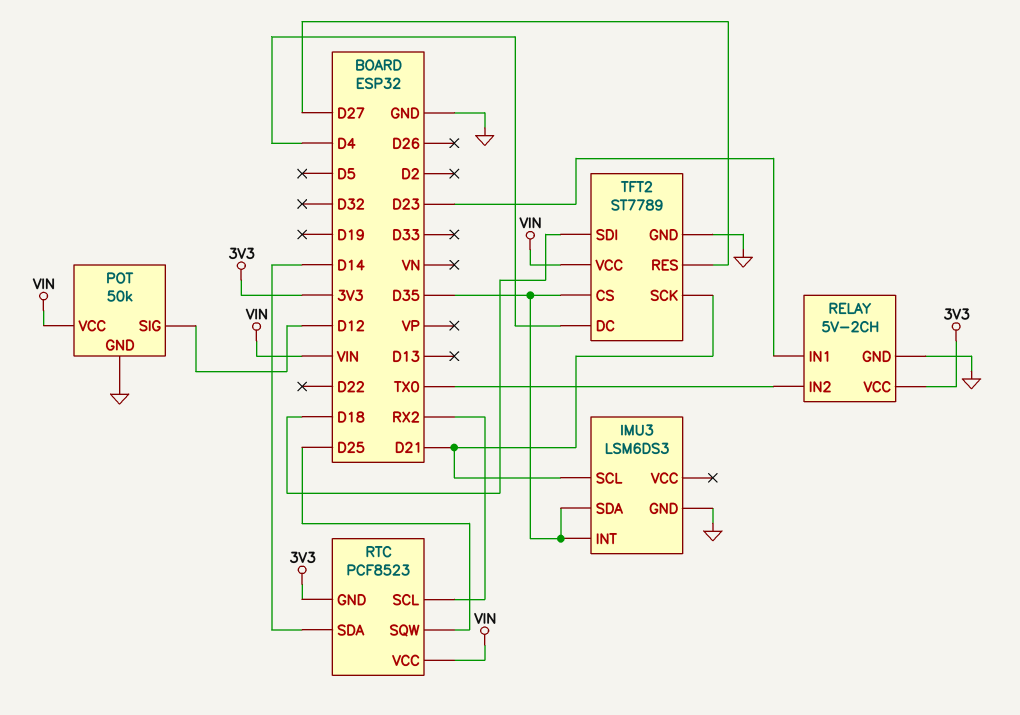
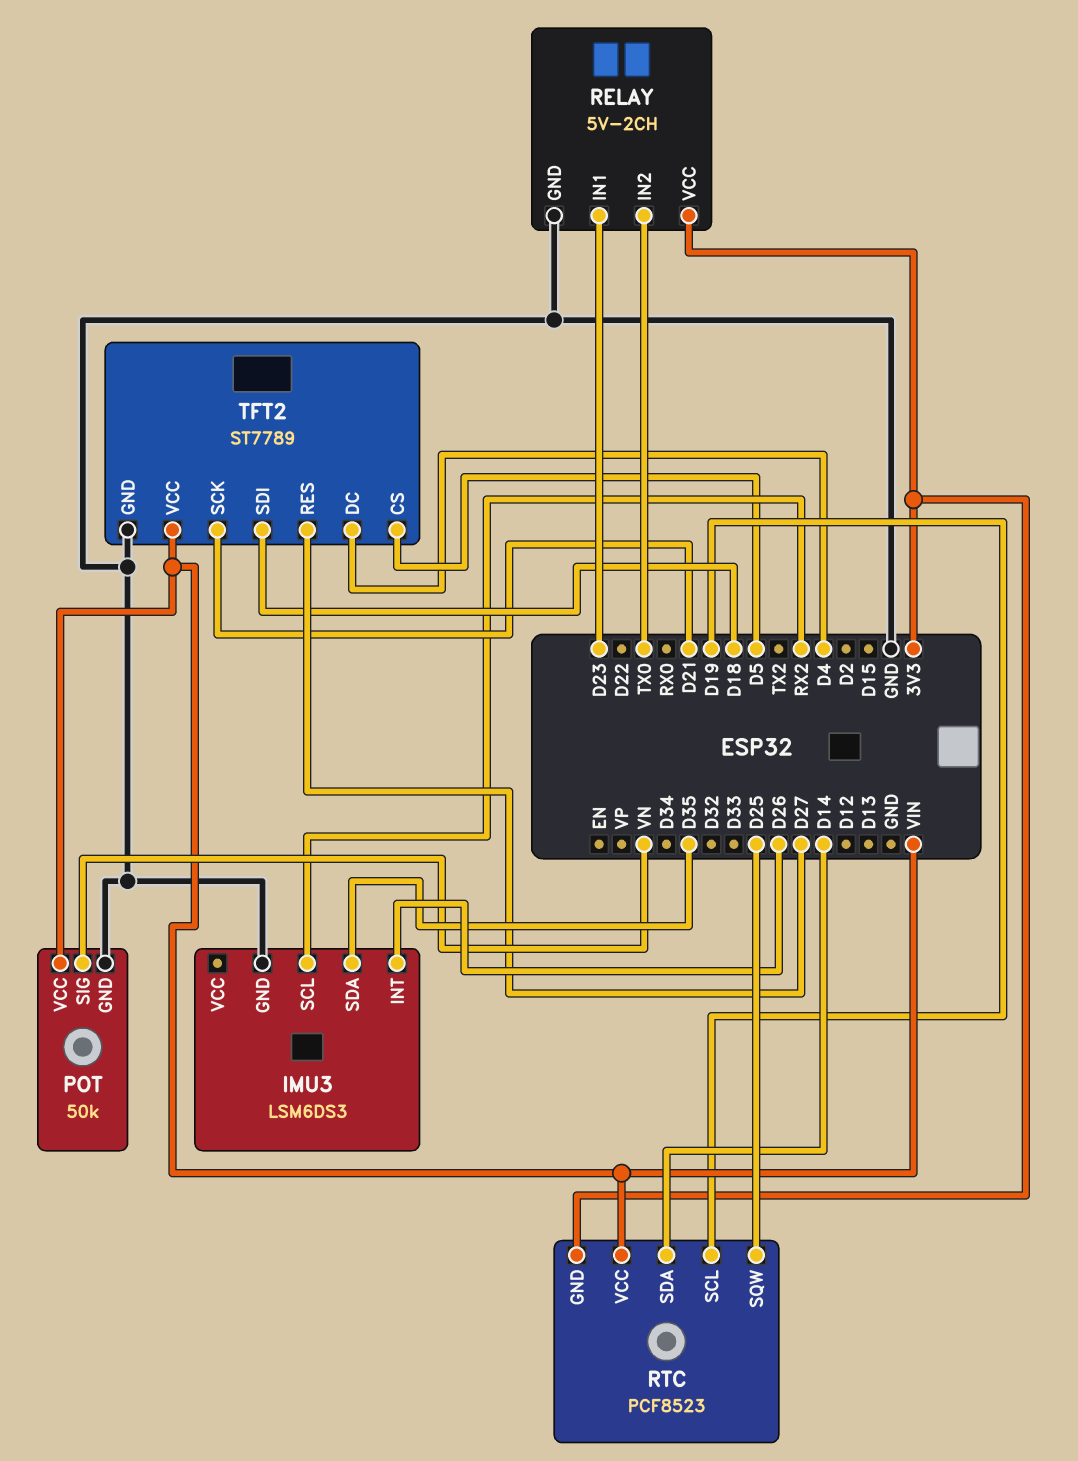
IMU3 pin INT: D35 -> D26
IMU3 pin SCL: D21 -> RX2
POT pin SIG: D12 -> VN
RTC pin SCL: RX2 -> D19
TFT2 pin CS: D35 -> D5

